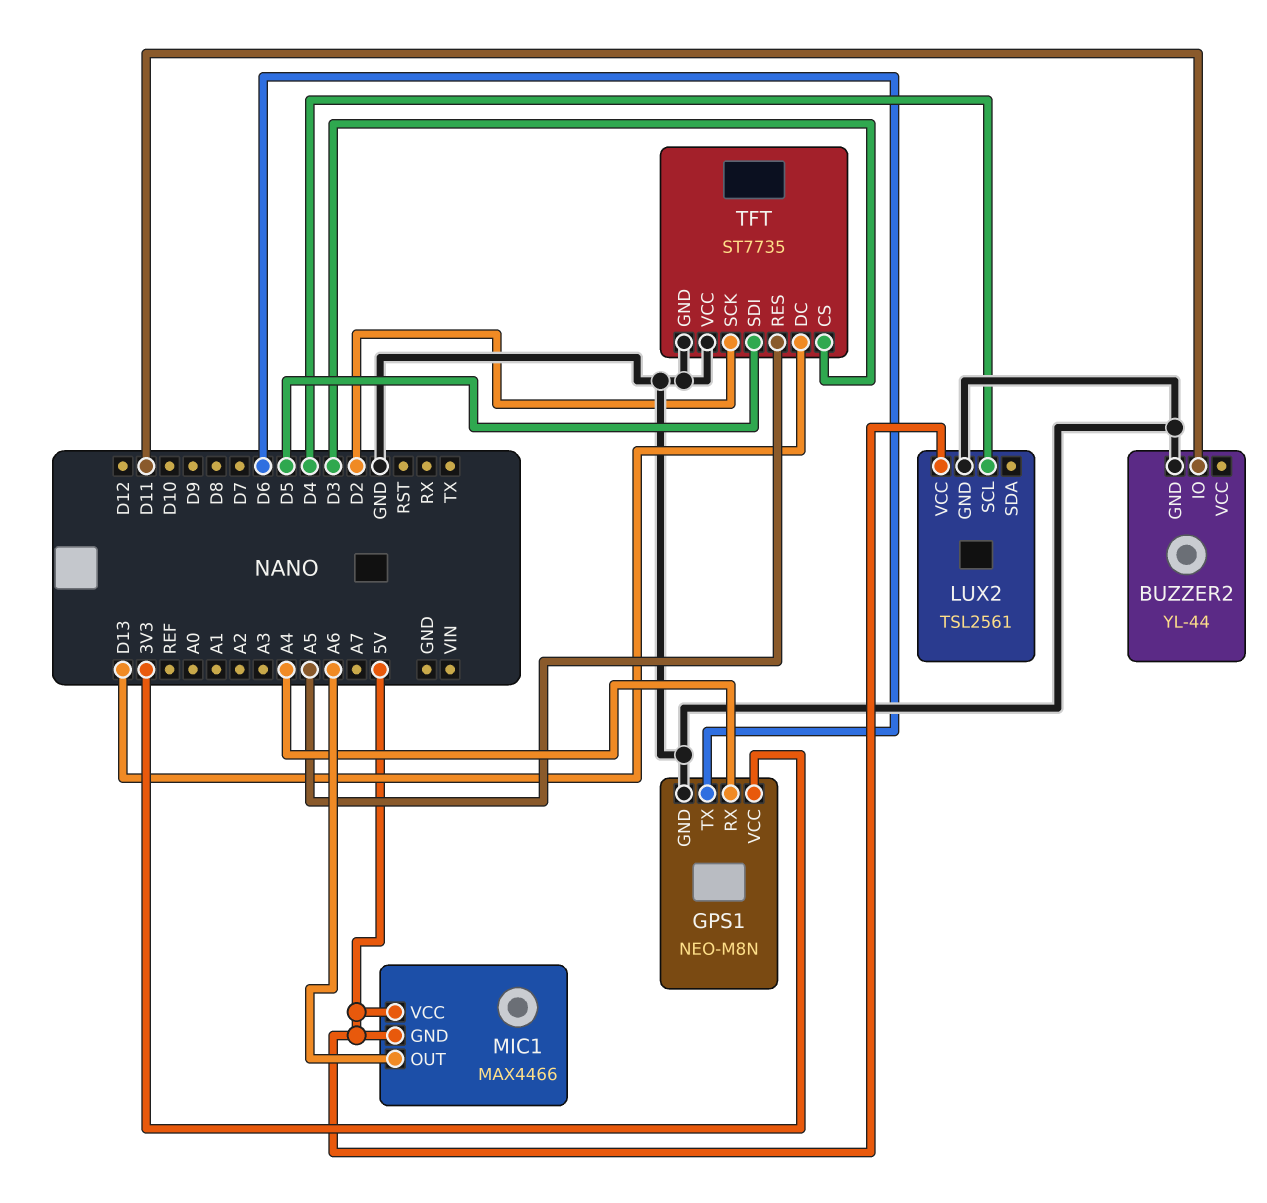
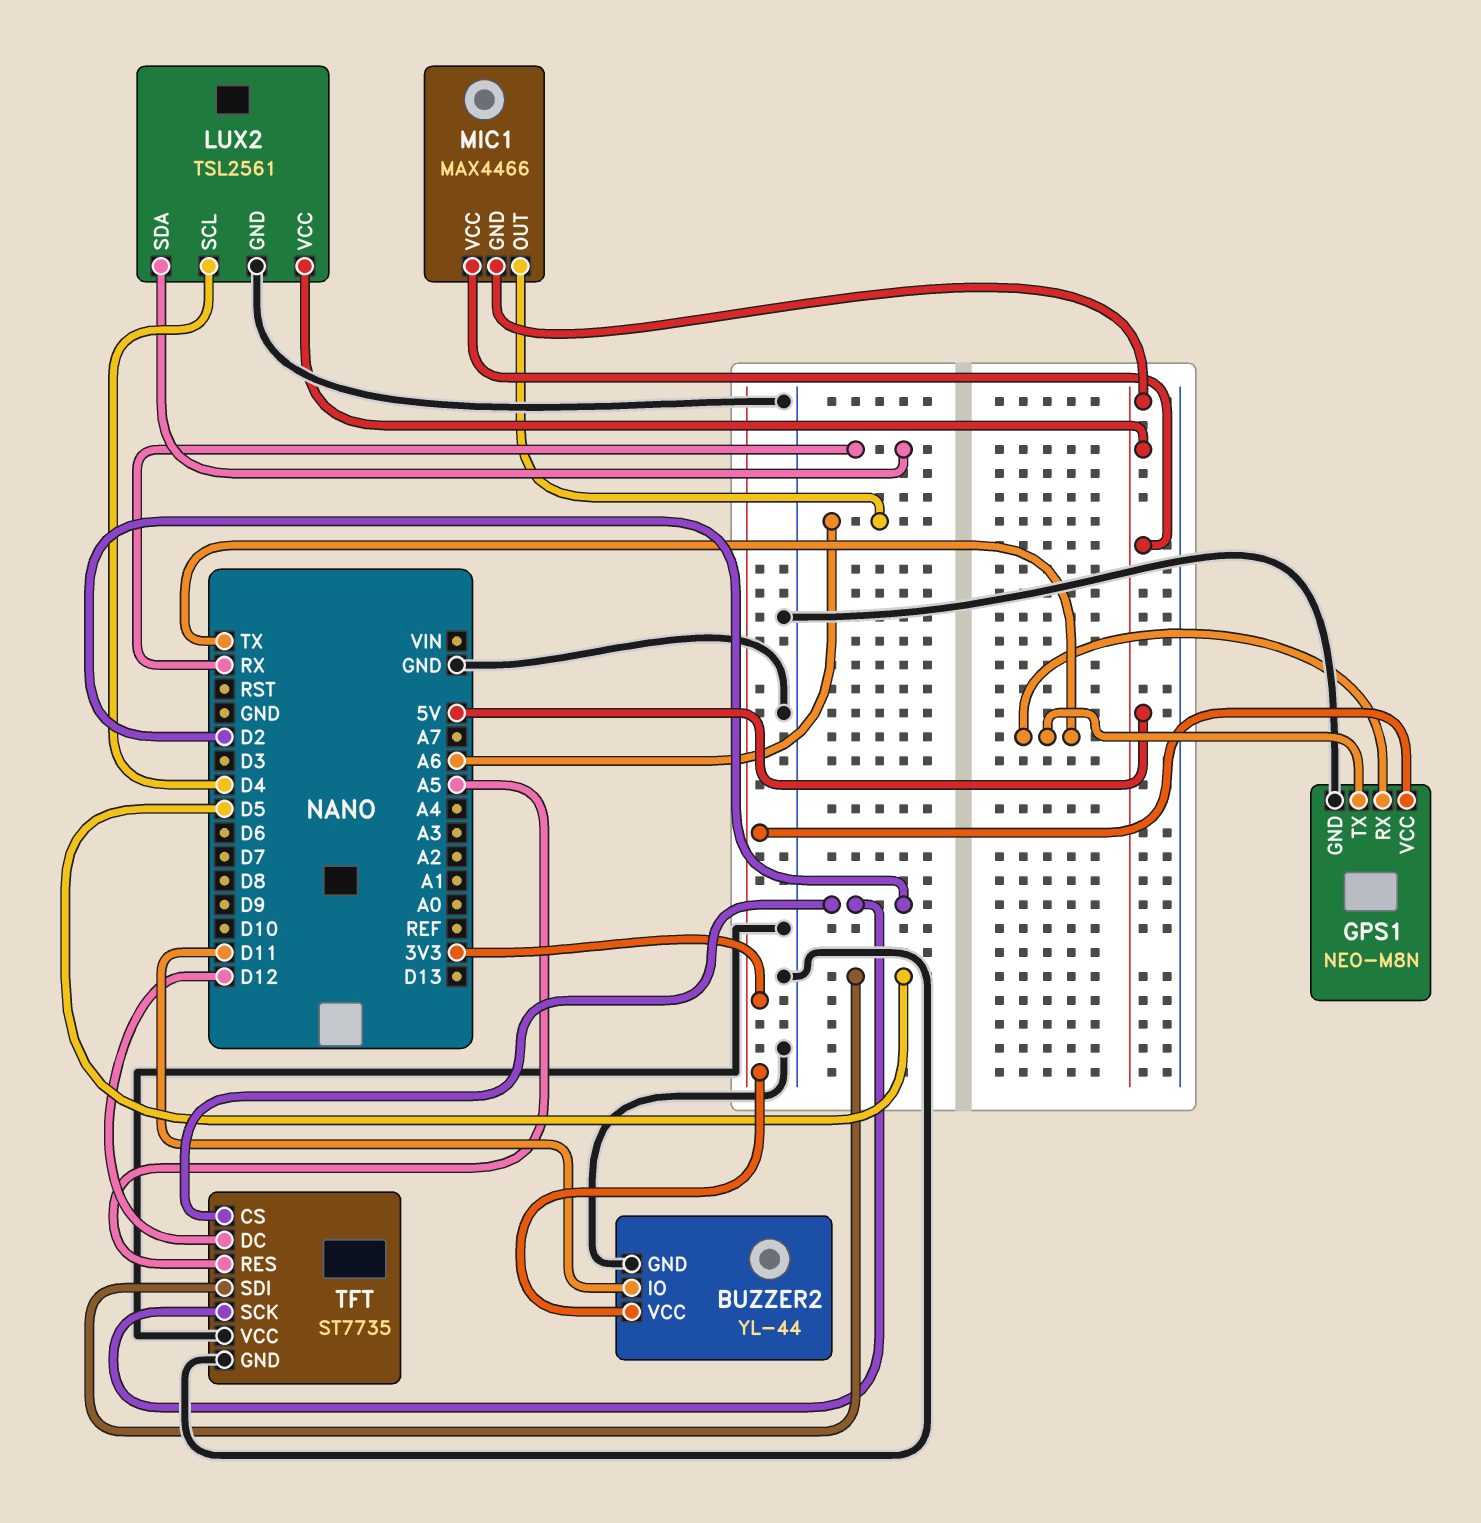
BUZZER2 pin VCC: none -> 3V3
GPS1 pin RX: A4 -> TX
GPS1 pin TX: D6 -> TX
LUX2 pin SDA: none -> RX
TFT pin CS: D3 -> D2
TFT pin DC: D13 -> D12

